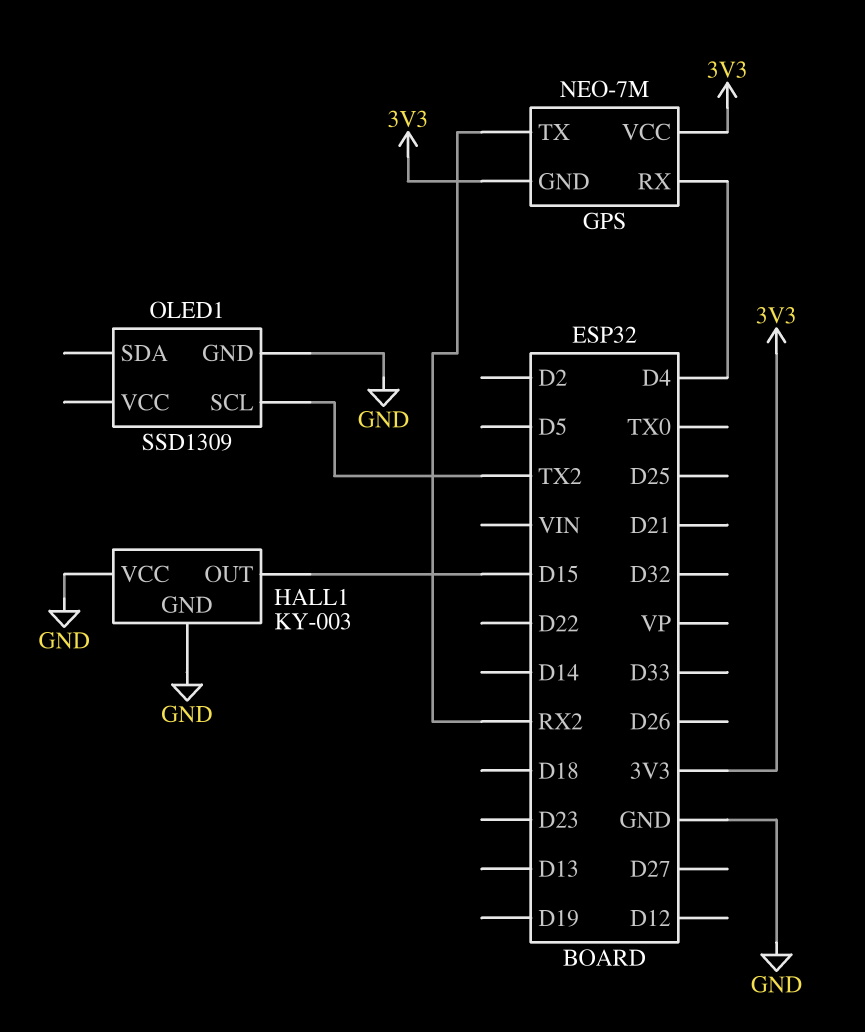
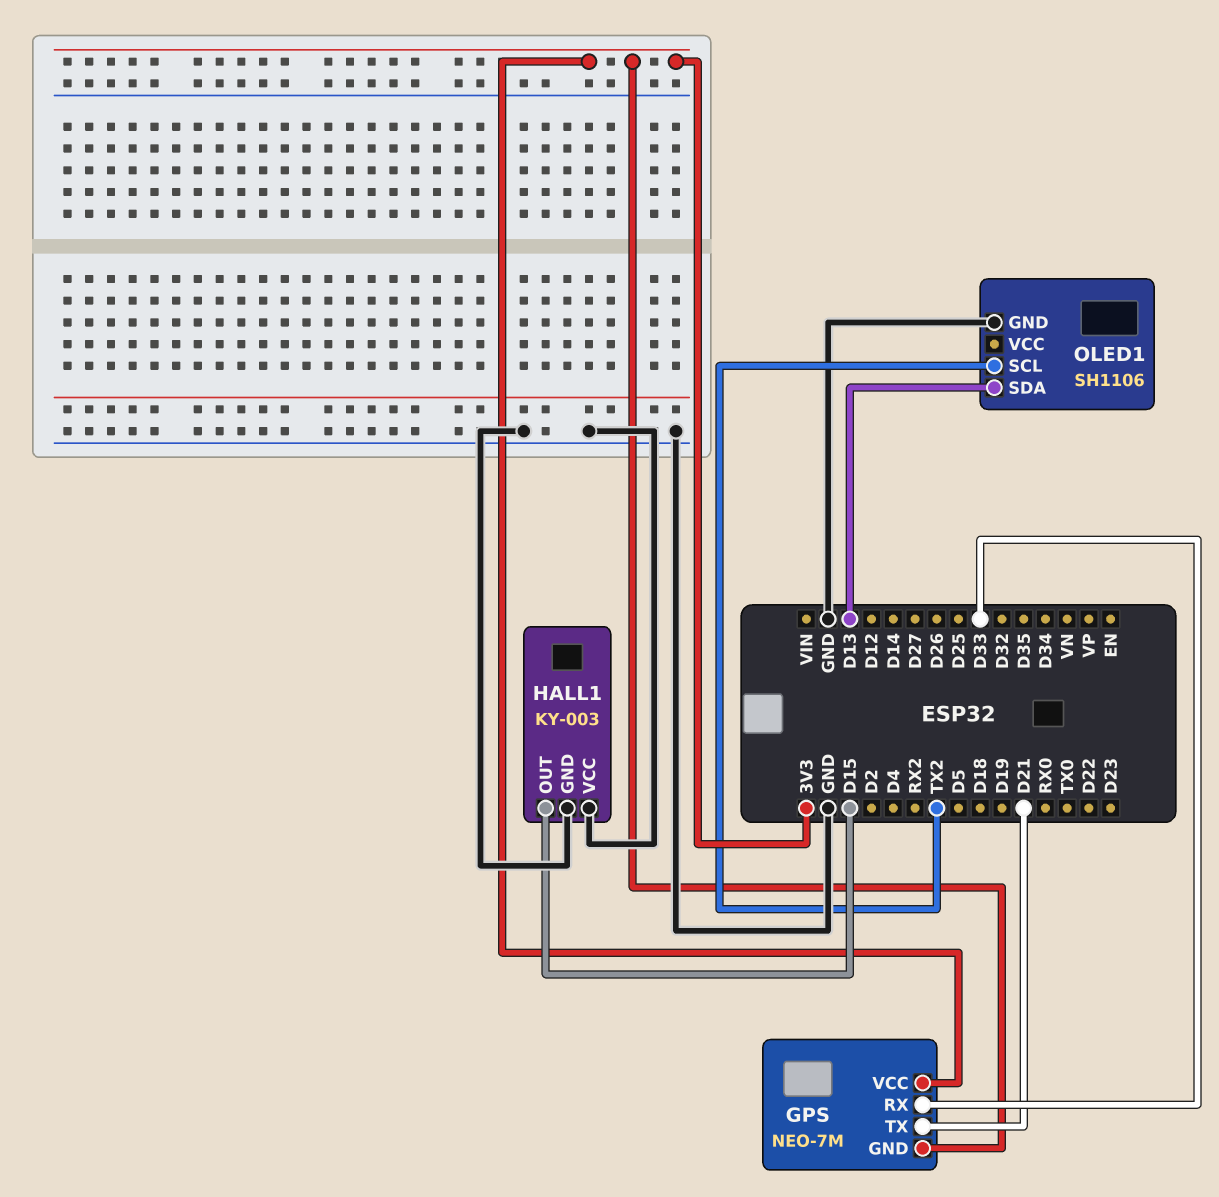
GPS pin RX: D4 -> D33
GPS pin TX: RX2 -> D21
OLED1: SSD1309 -> SH1106
OLED1 pin SDA: none -> D13

